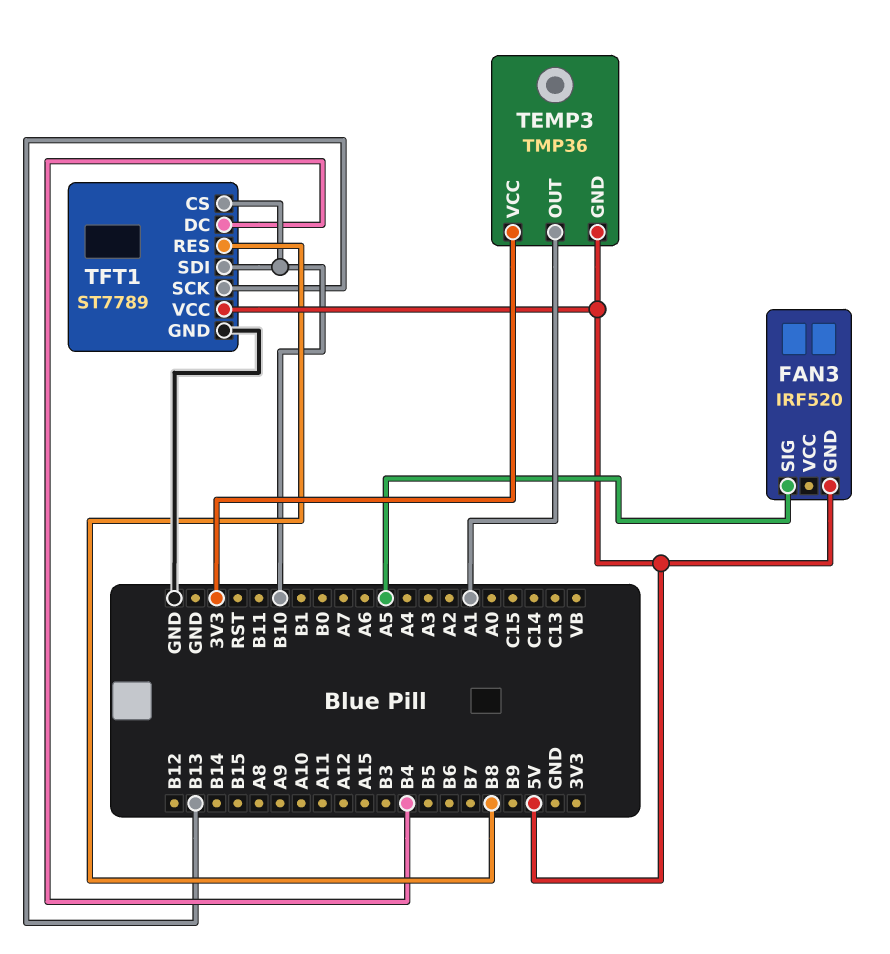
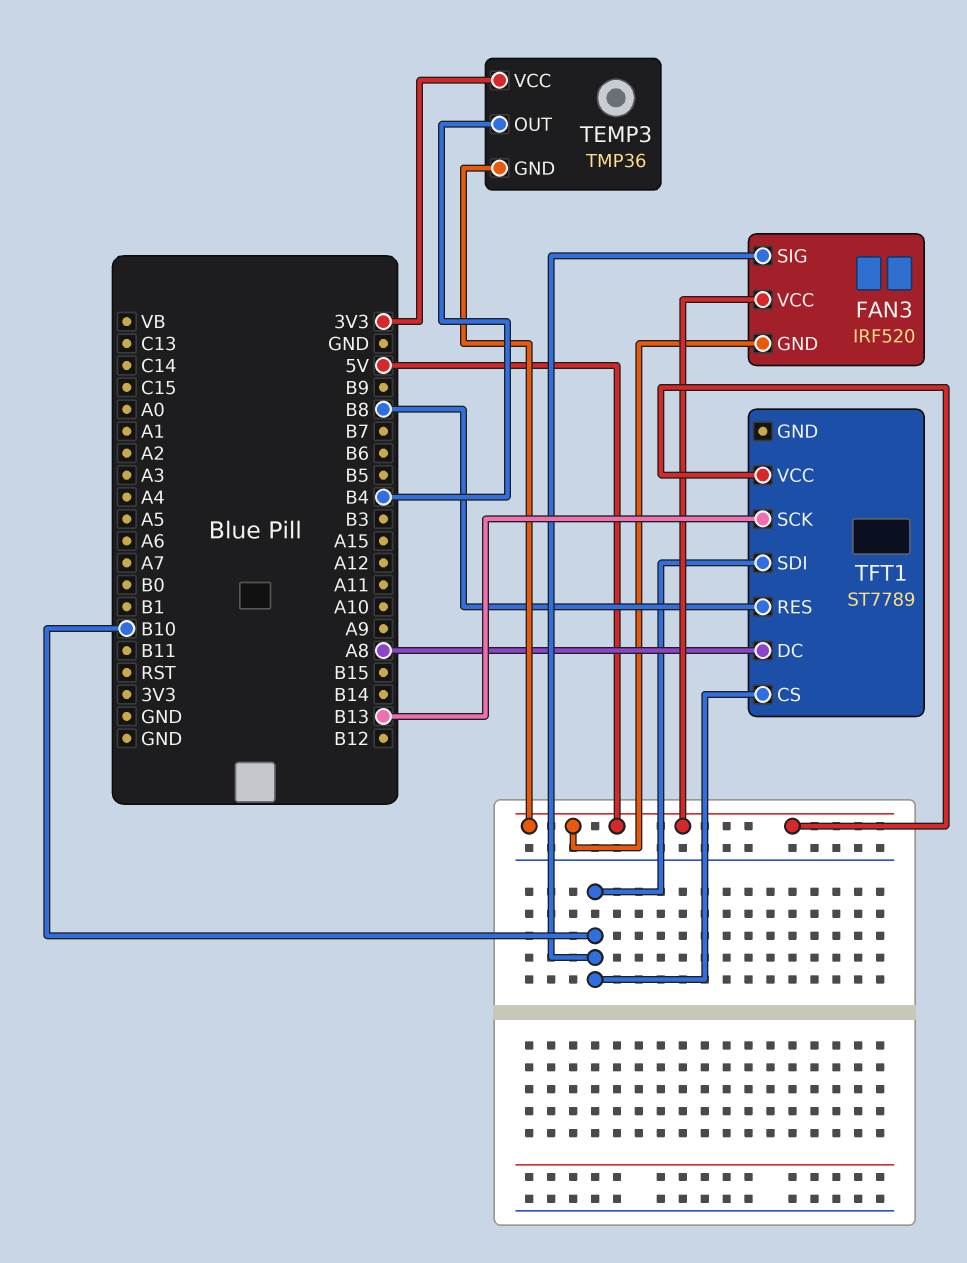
FAN3 pin SIG: A5 -> B10
FAN3 pin VCC: none -> 5V
TEMP3 pin OUT: A1 -> B4
TFT1 pin DC: B4 -> A8
TFT1 pin GND: GND -> none

